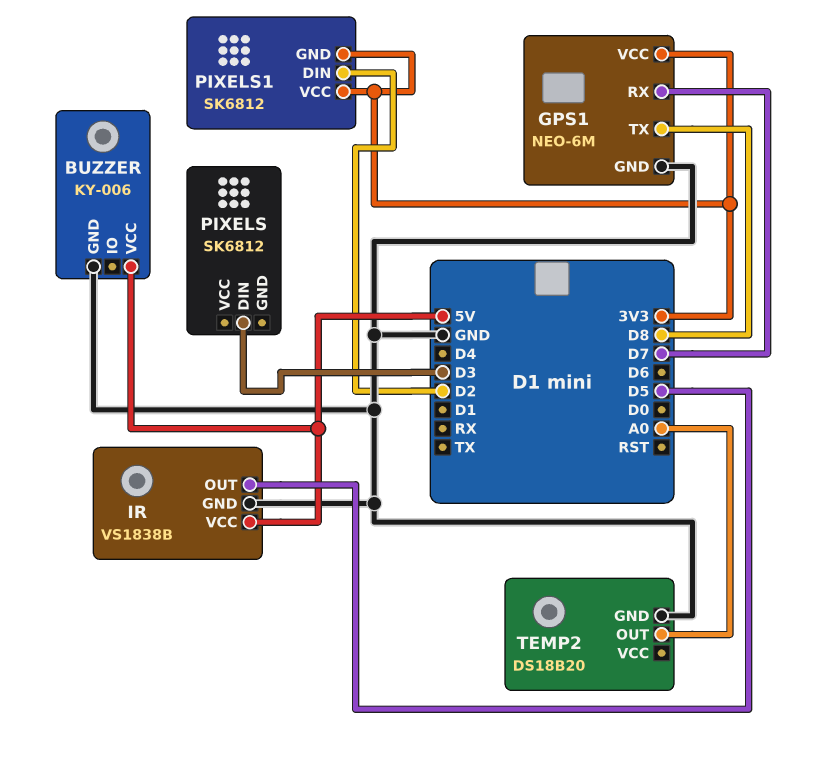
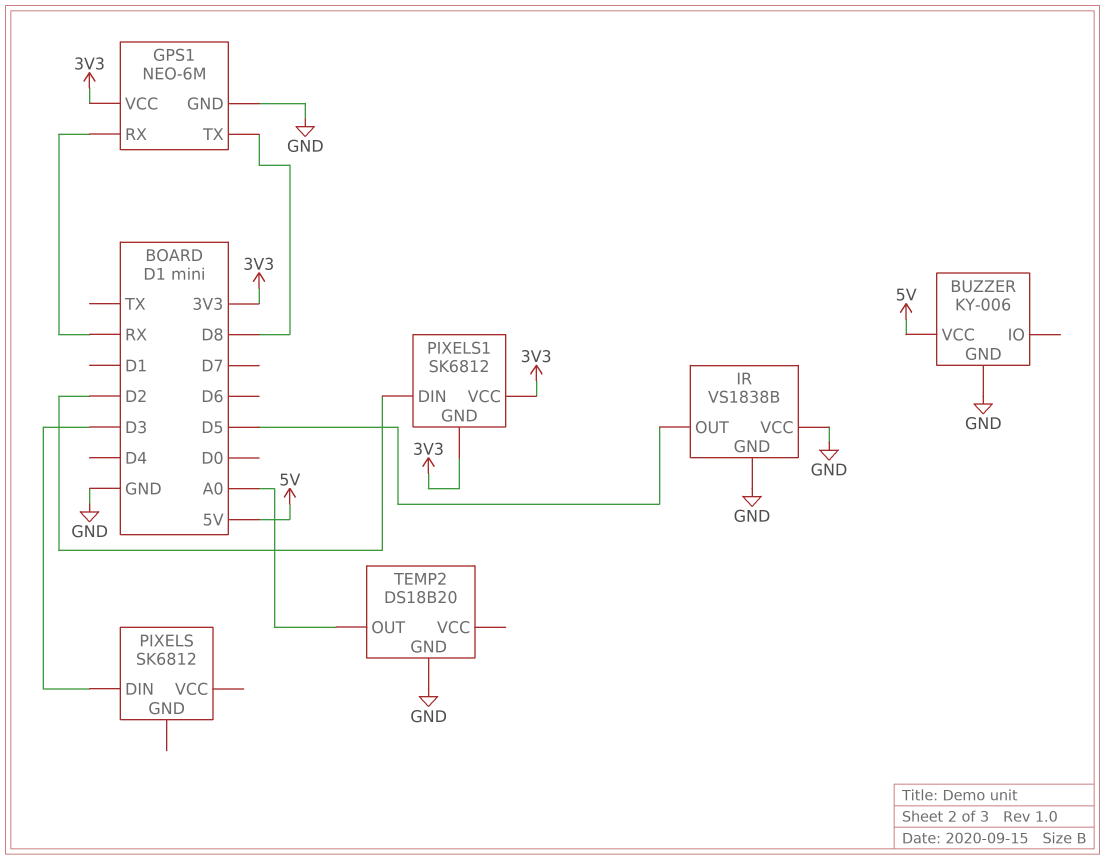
GPS1 pin RX: D7 -> RX
IR pin VCC: 5V -> GND

